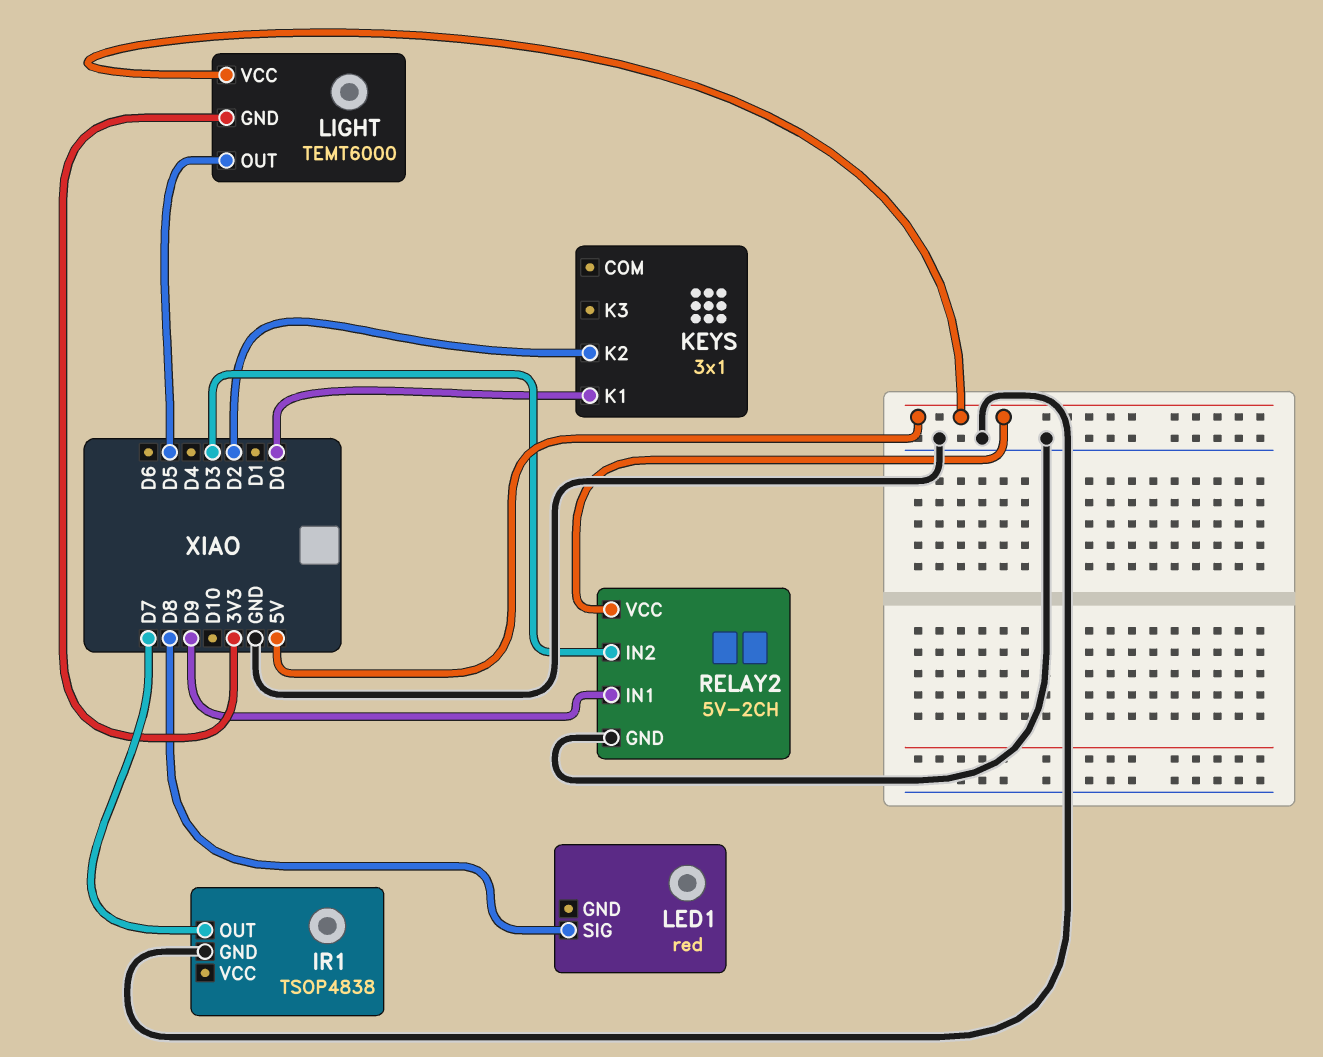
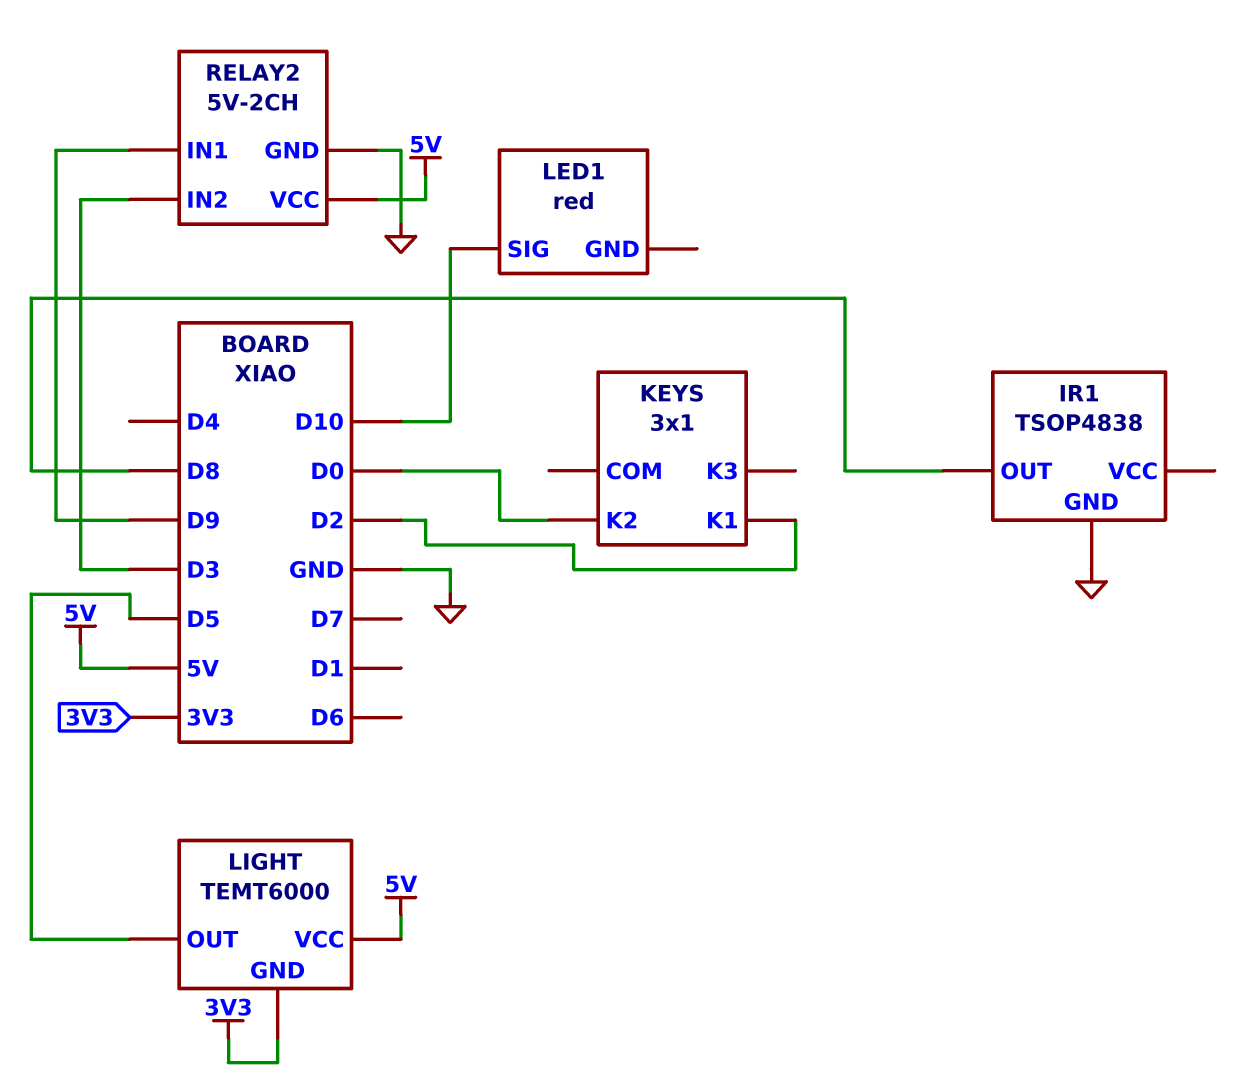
IR1 pin OUT: D7 -> D8
KEYS pin K1: D0 -> D2
KEYS pin K2: D2 -> D0
LED1 pin SIG: D8 -> D10

